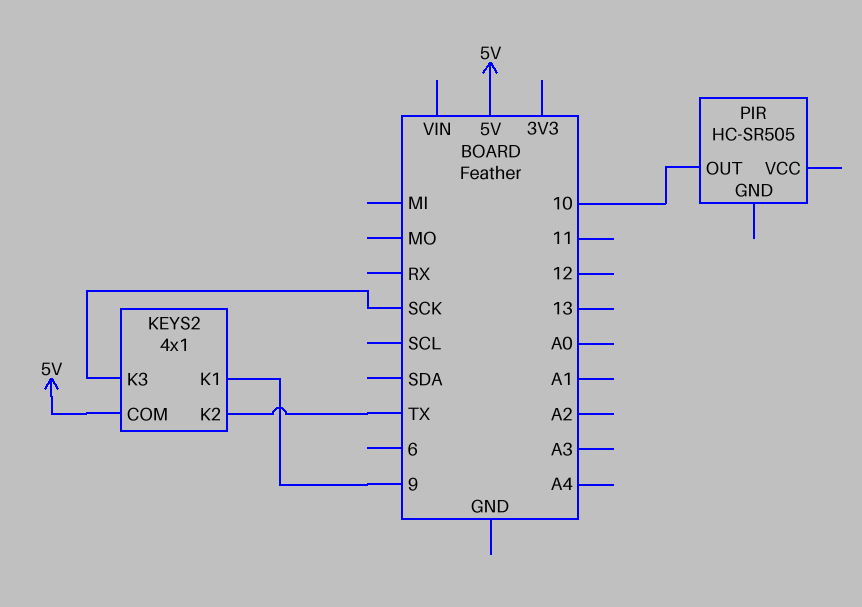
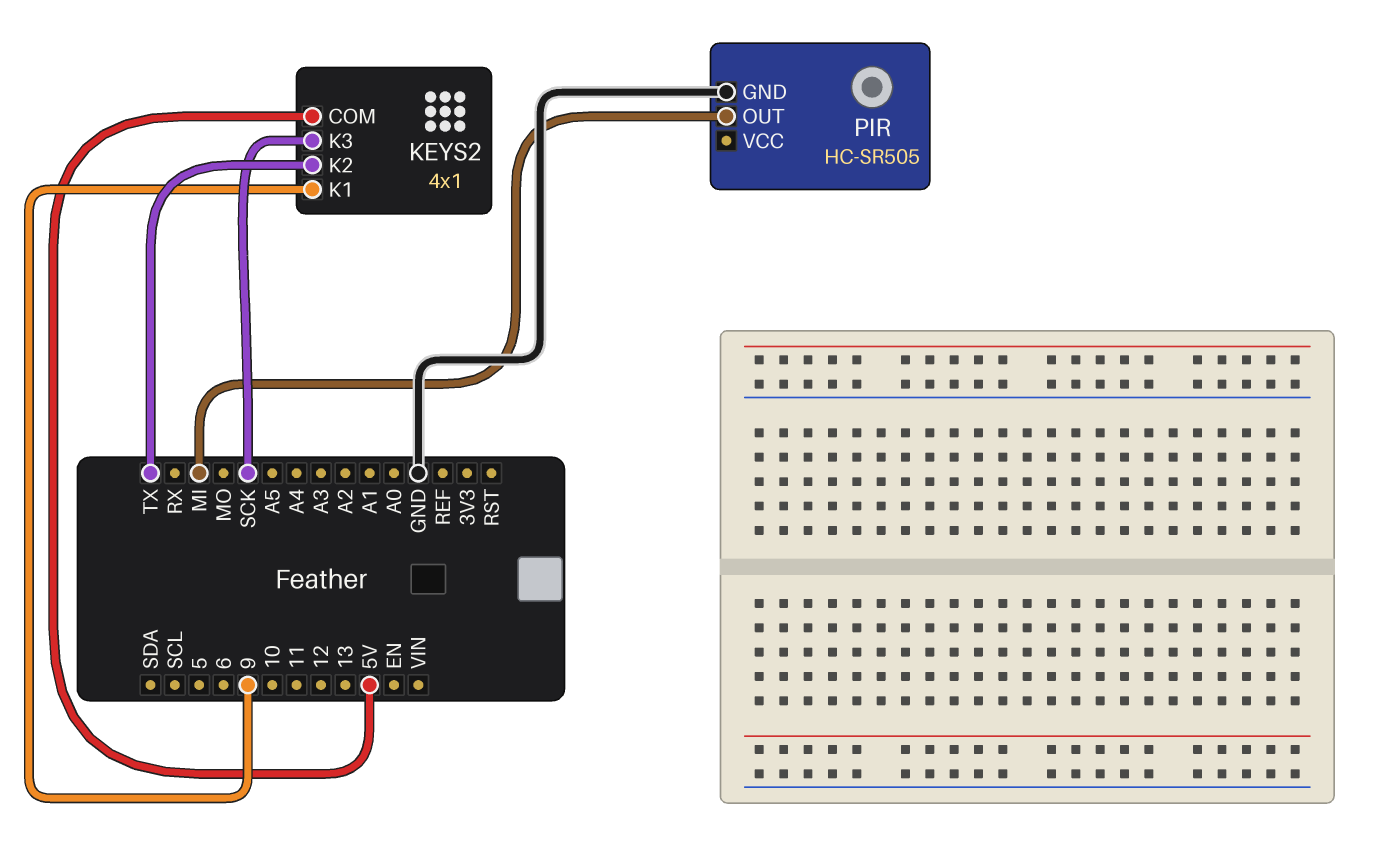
PIR pin GND: none -> GND
PIR pin OUT: 10 -> MI

